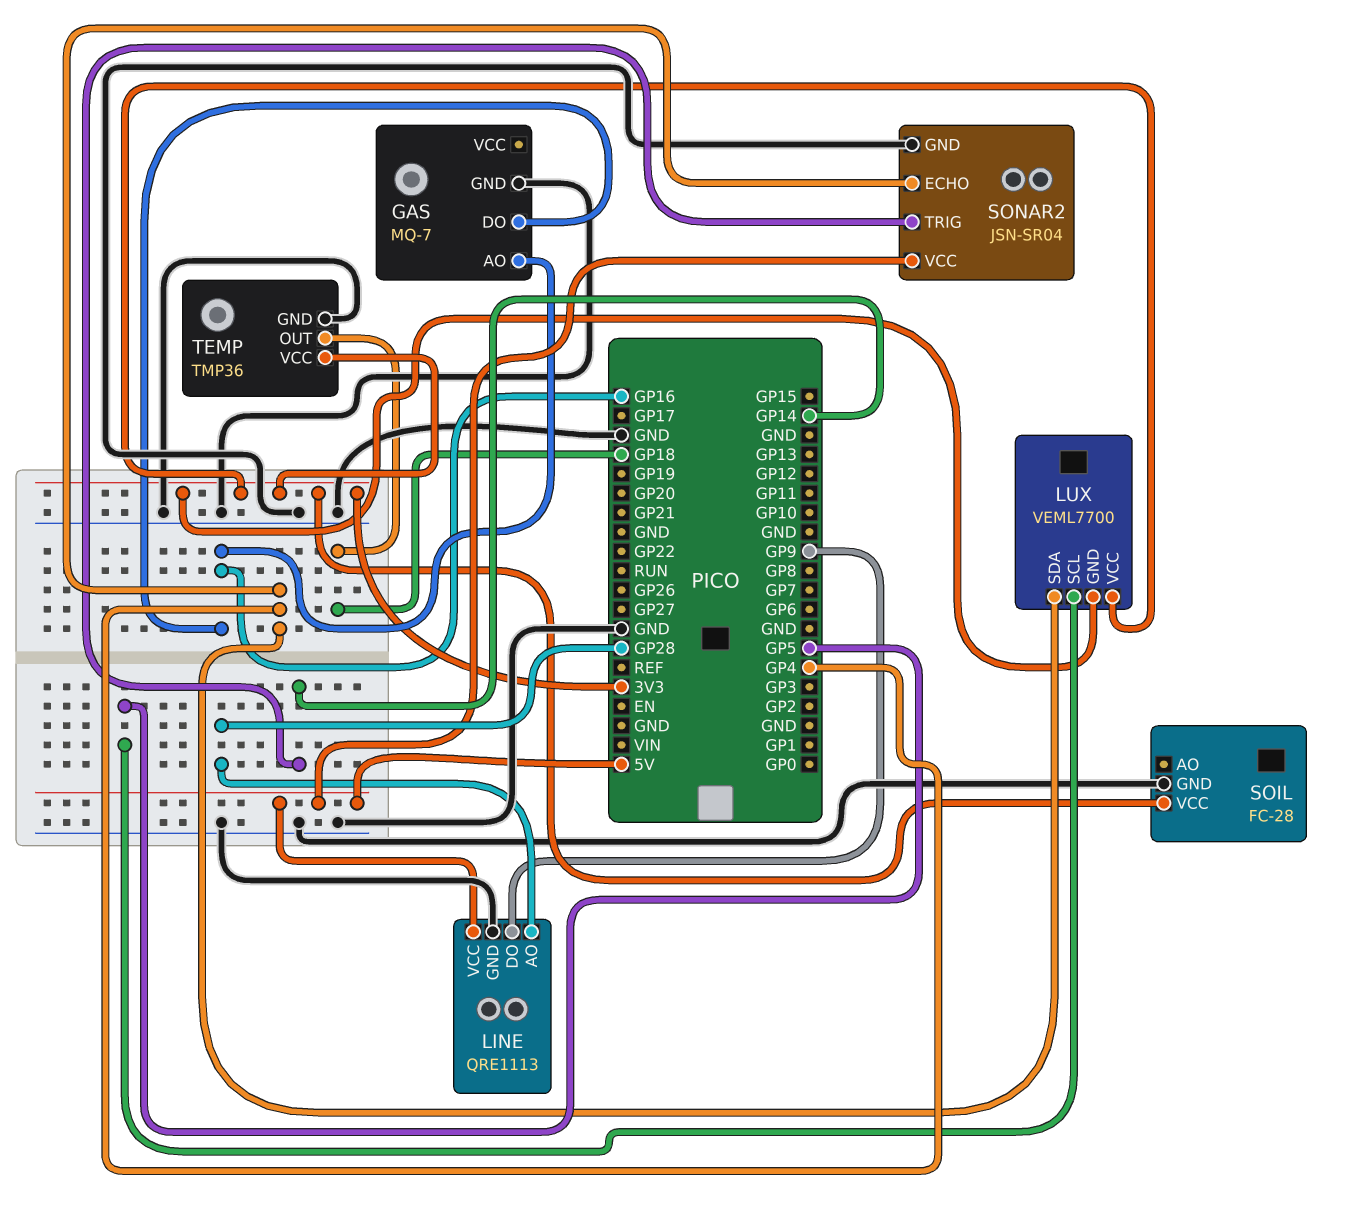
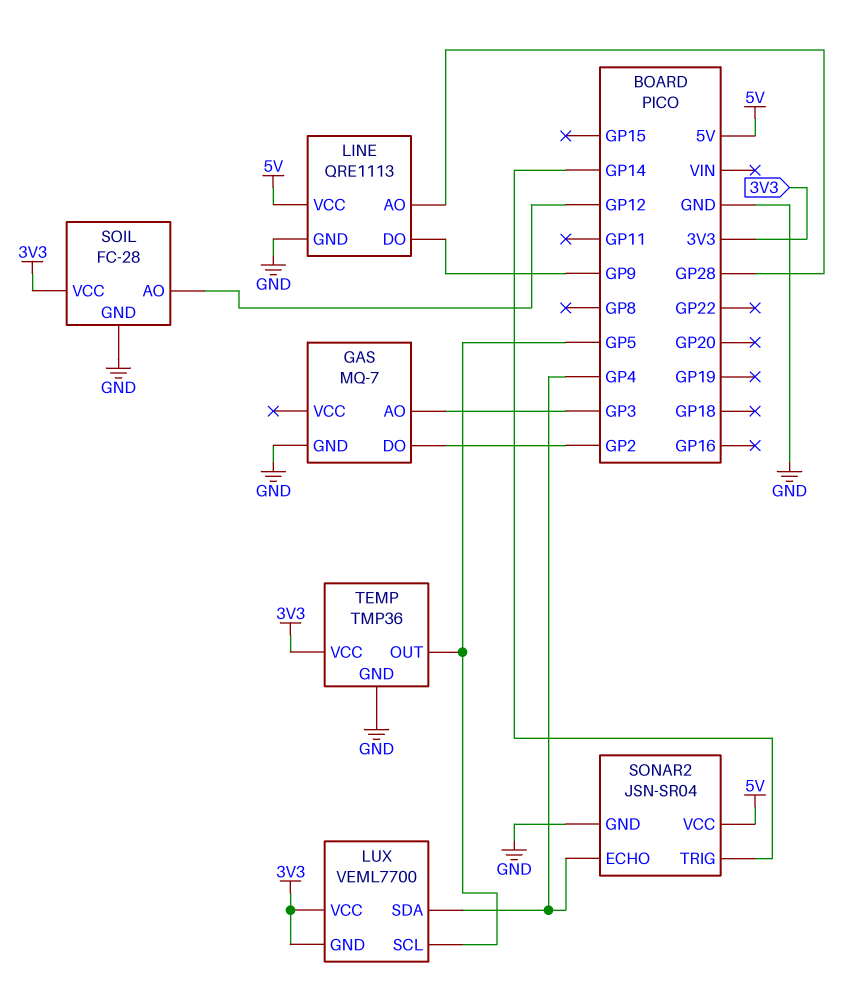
GAS pin AO: GP16 -> GP3
GAS pin DO: GP16 -> GP2
SOIL pin AO: none -> GP12
TEMP pin OUT: GP18 -> GP5

